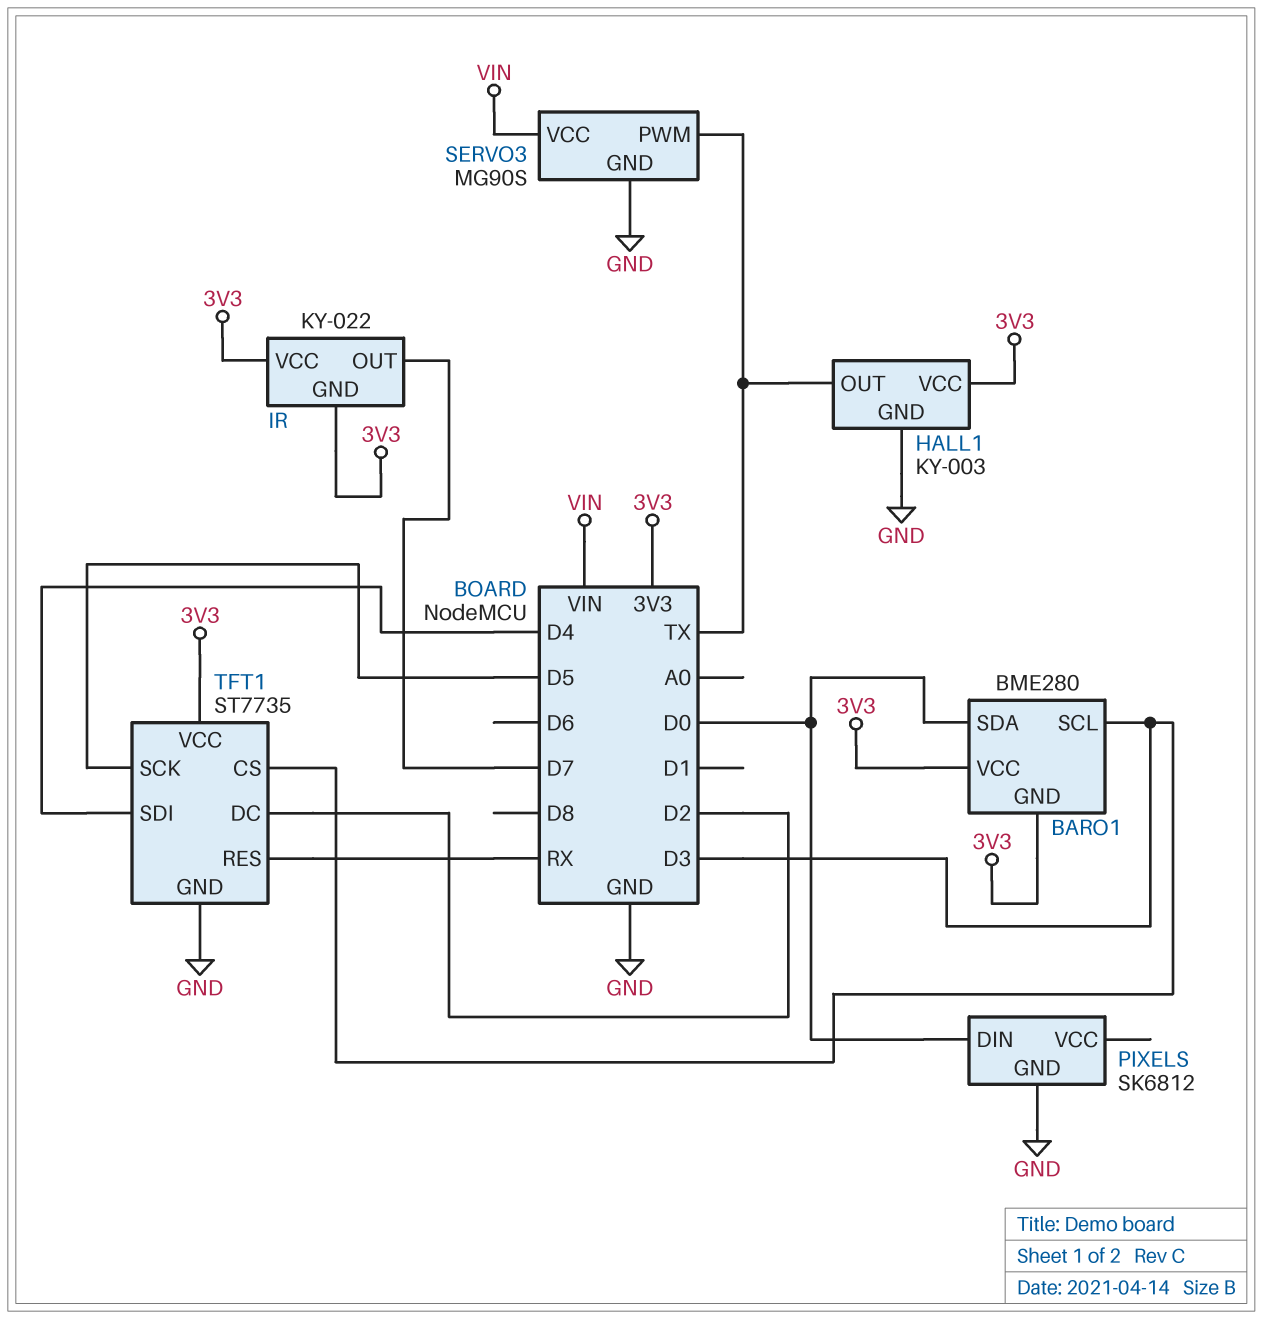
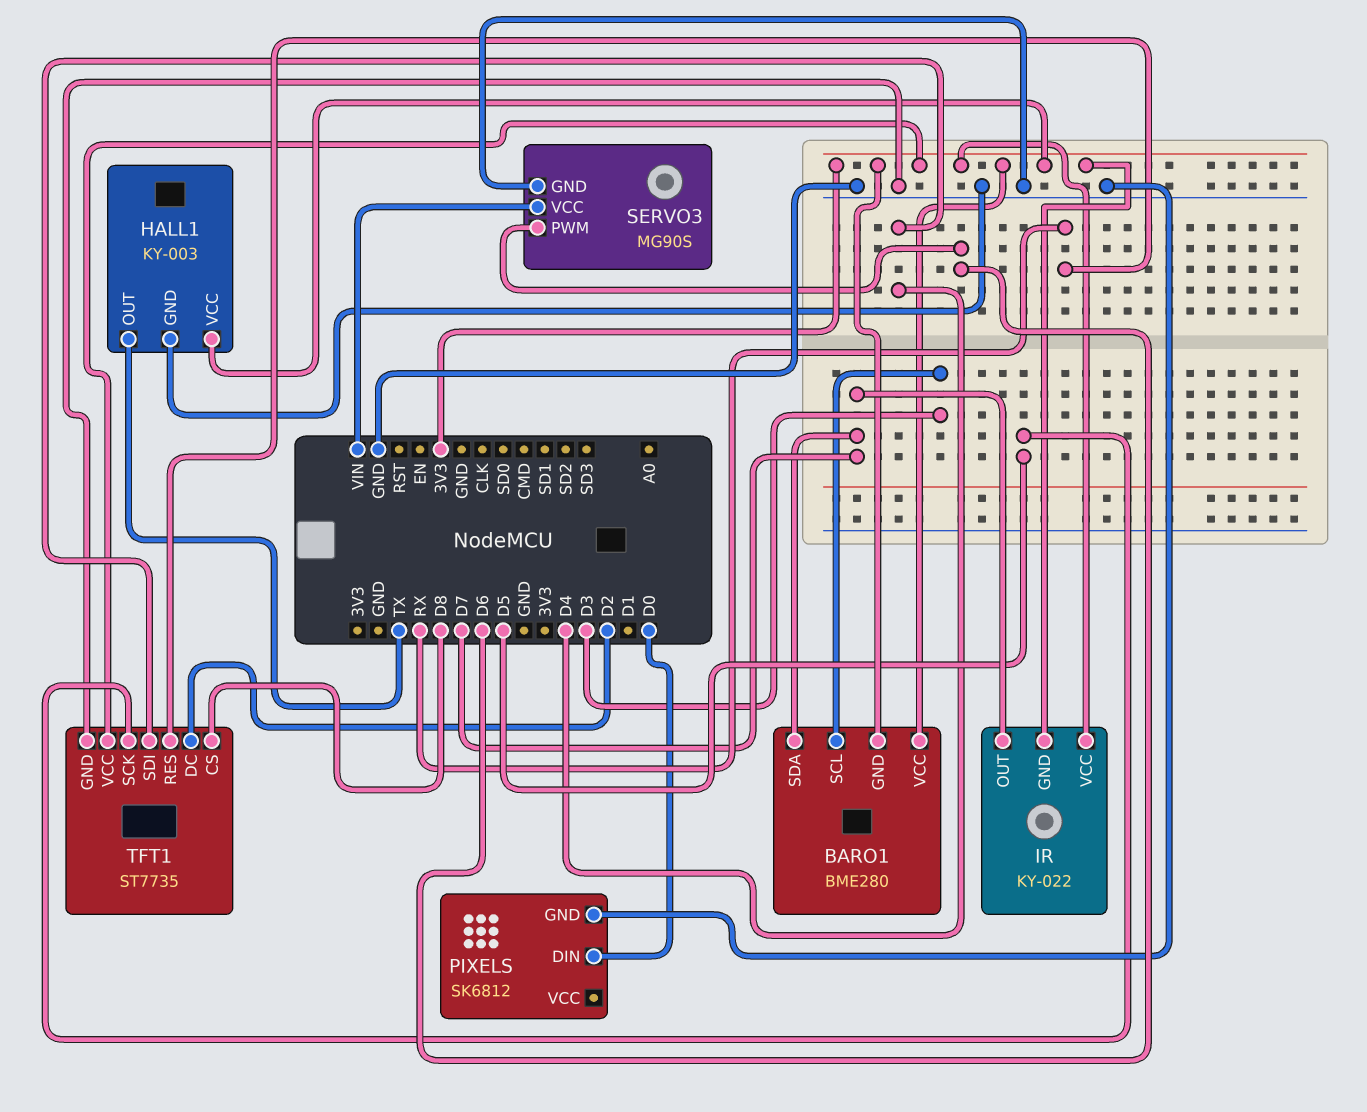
BARO1 pin SDA: D0 -> D7
SERVO3 pin PWM: TX -> D6
TFT1 pin CS: D3 -> D8

